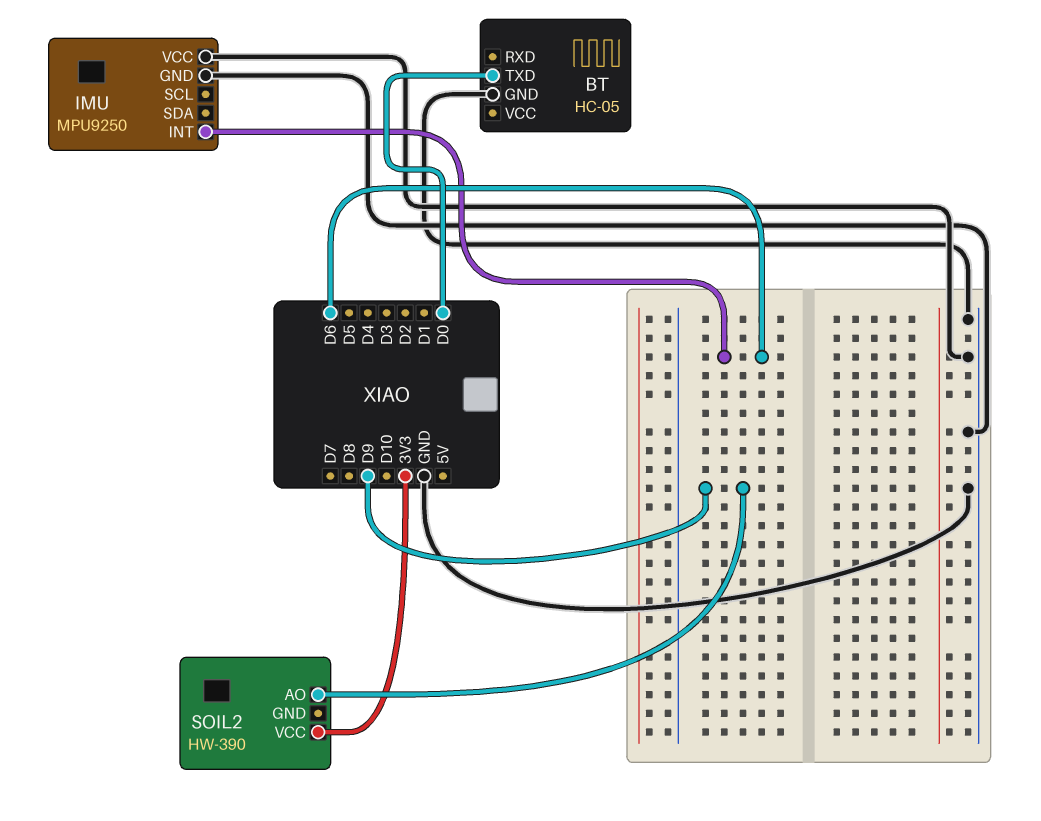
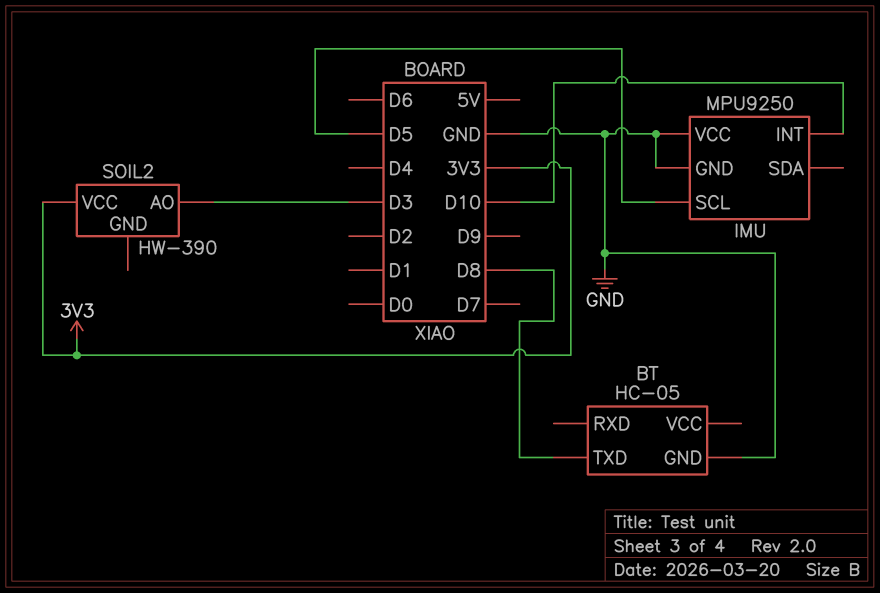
BT pin TXD: D0 -> D8
IMU pin INT: D6 -> D10
IMU pin SCL: none -> D5
SOIL2 pin AO: D9 -> D3

